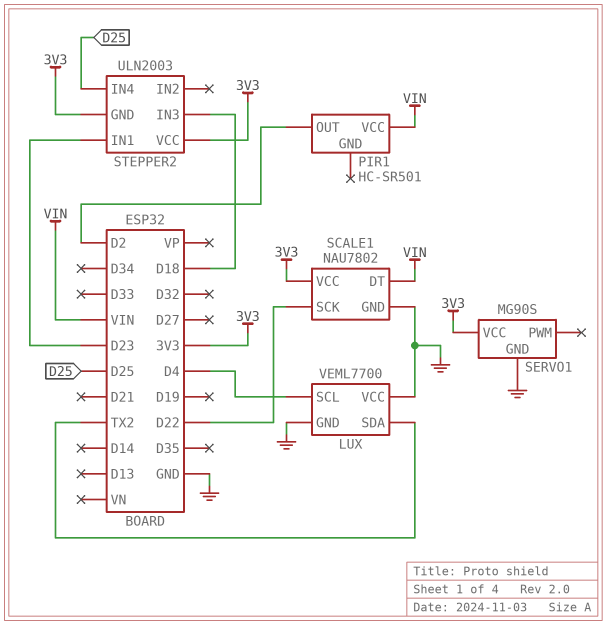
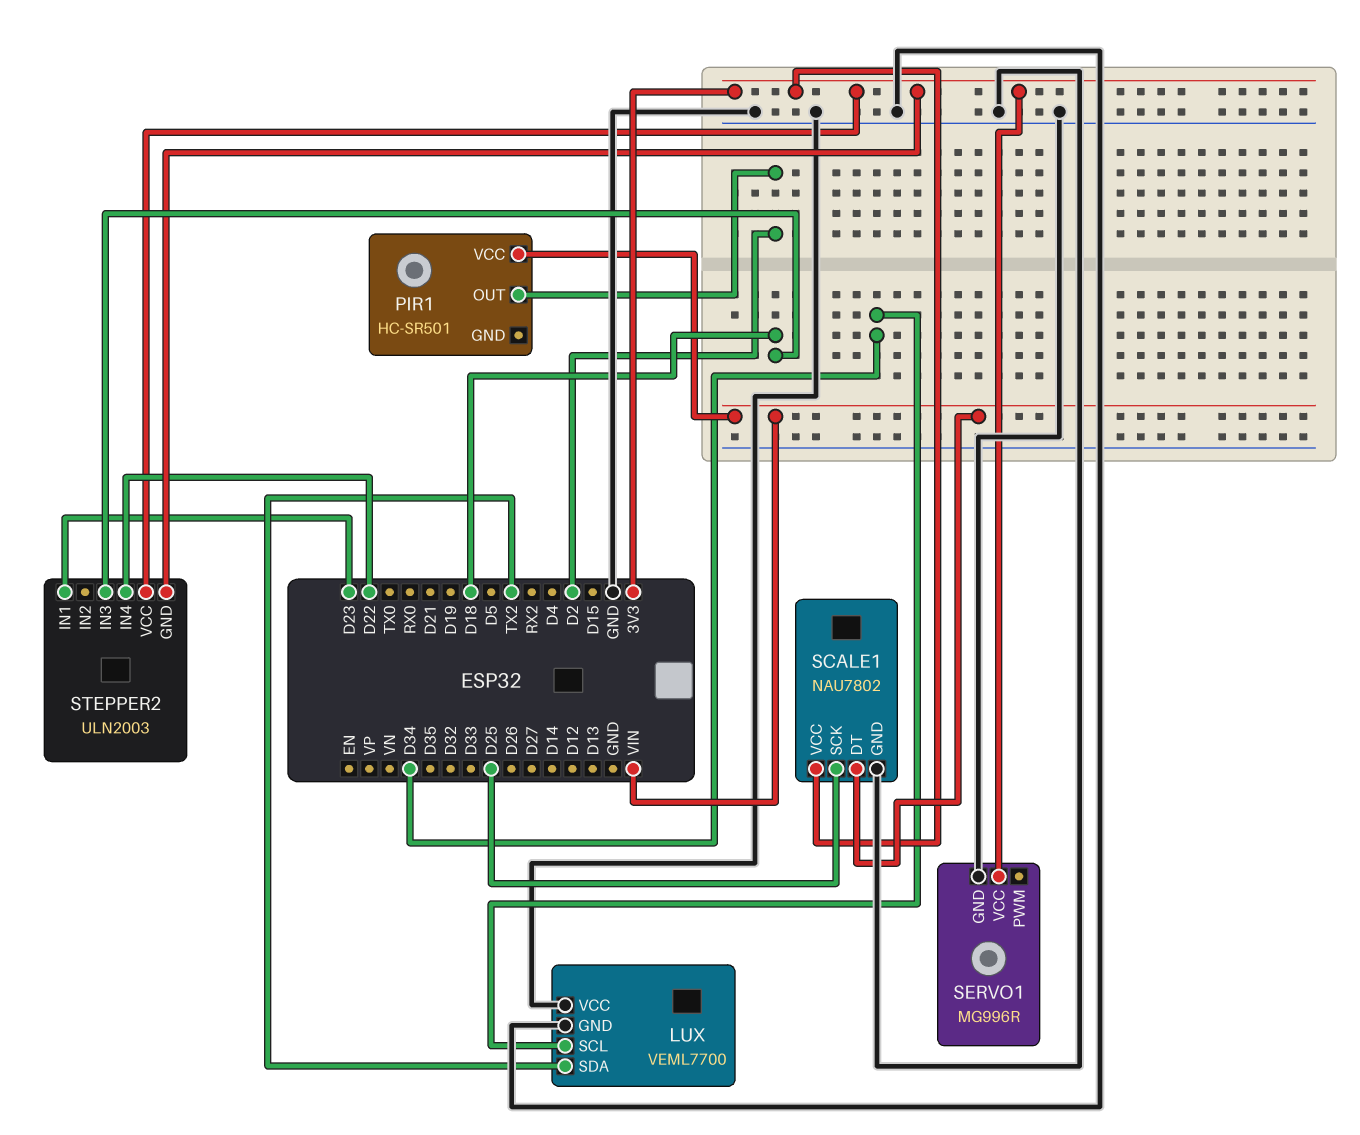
LUX pin SCL: D4 -> D34
SCALE1 pin SCK: D22 -> D25
SERVO1: MG90S -> MG996R
STEPPER2 pin IN4: D25 -> D22

